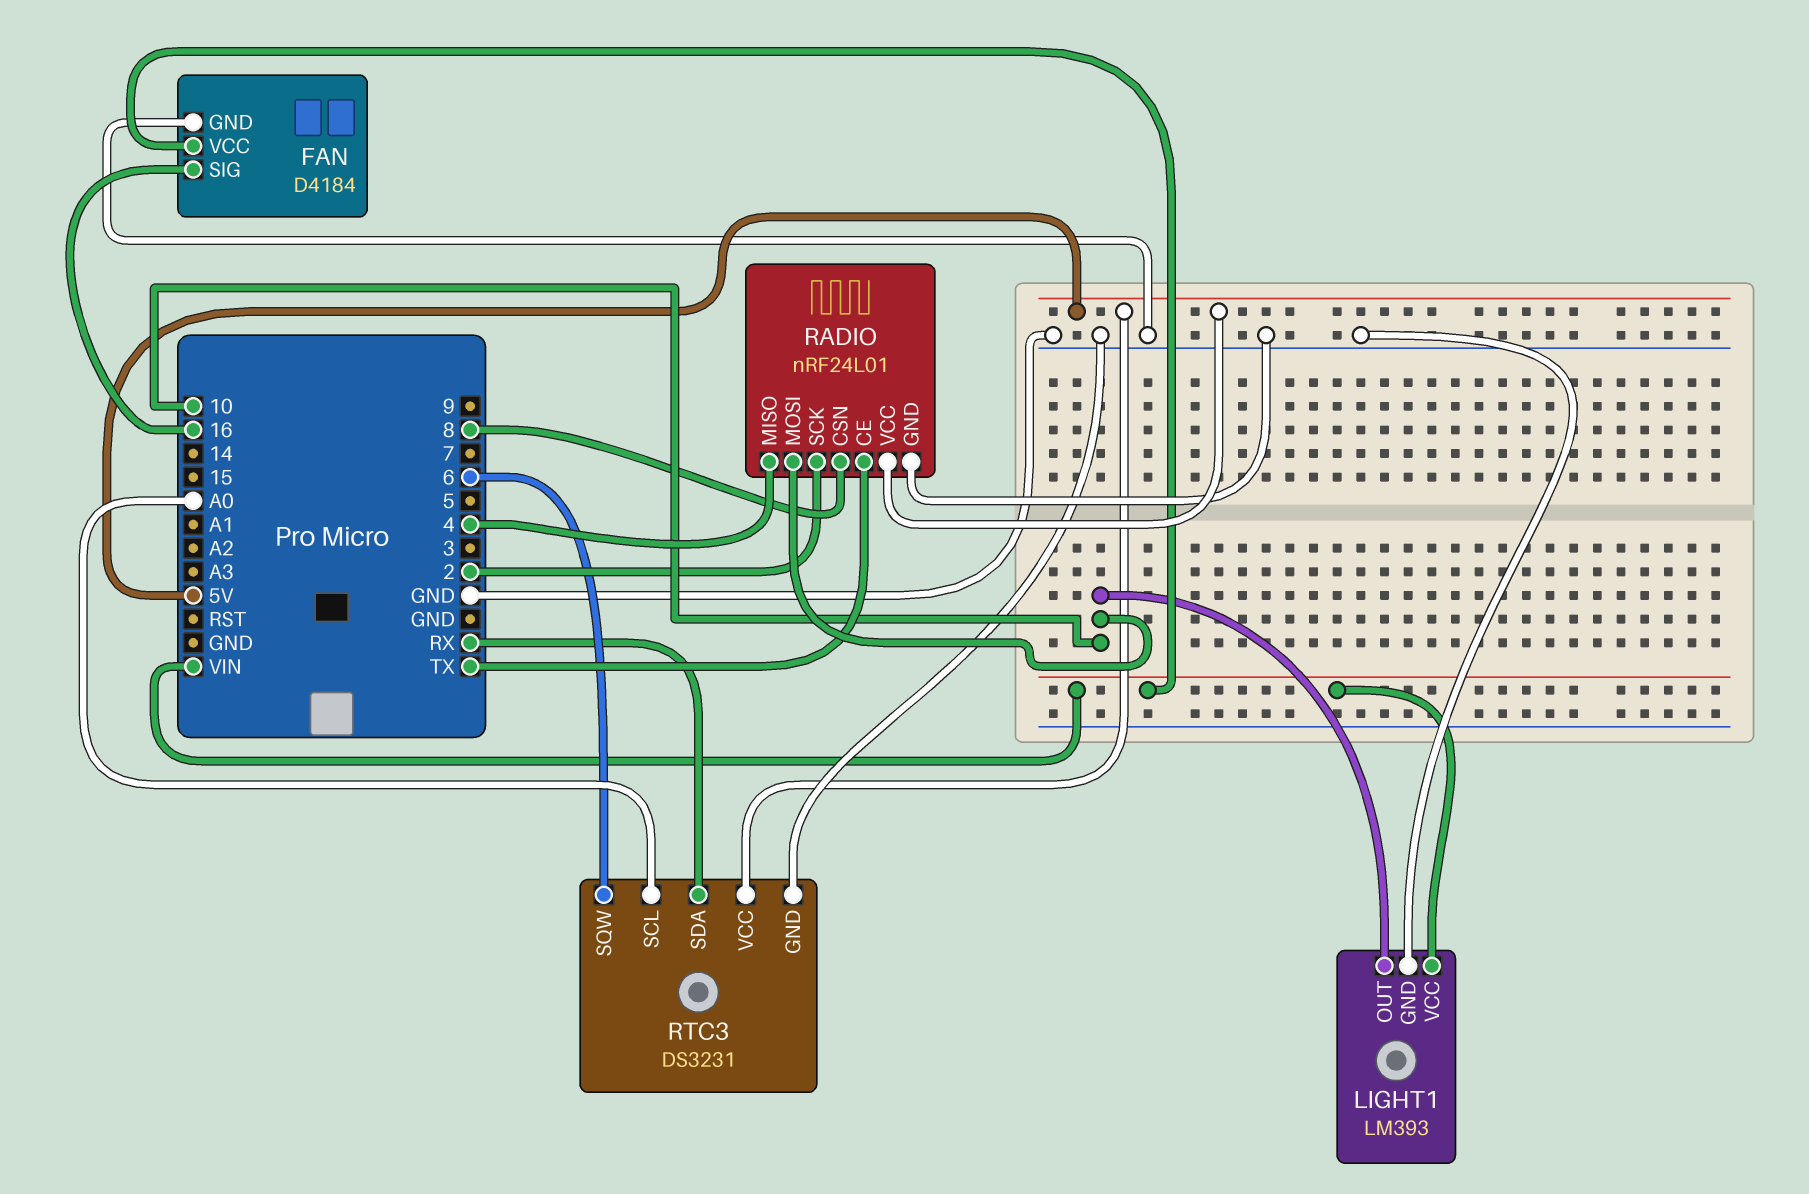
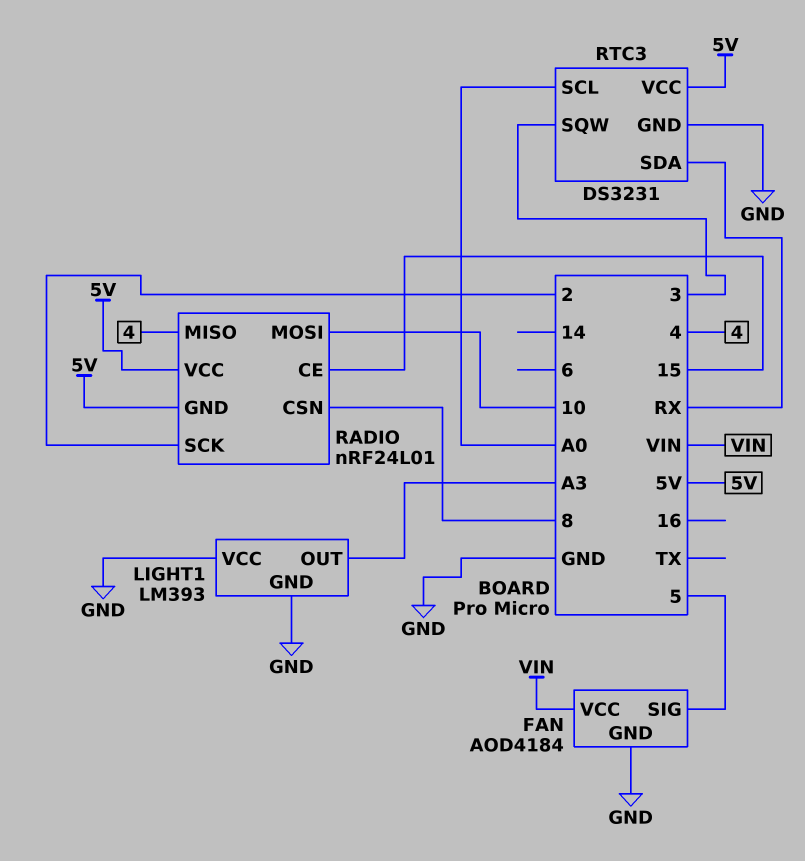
FAN: D4184 -> AOD4184
FAN pin SIG: 16 -> 5
LIGHT1 pin OUT: 10 -> A3
LIGHT1 pin VCC: VIN -> GND
RADIO pin CE: TX -> 15
RADIO pin GND: GND -> 5V
RTC3 pin SQW: 6 -> 3

